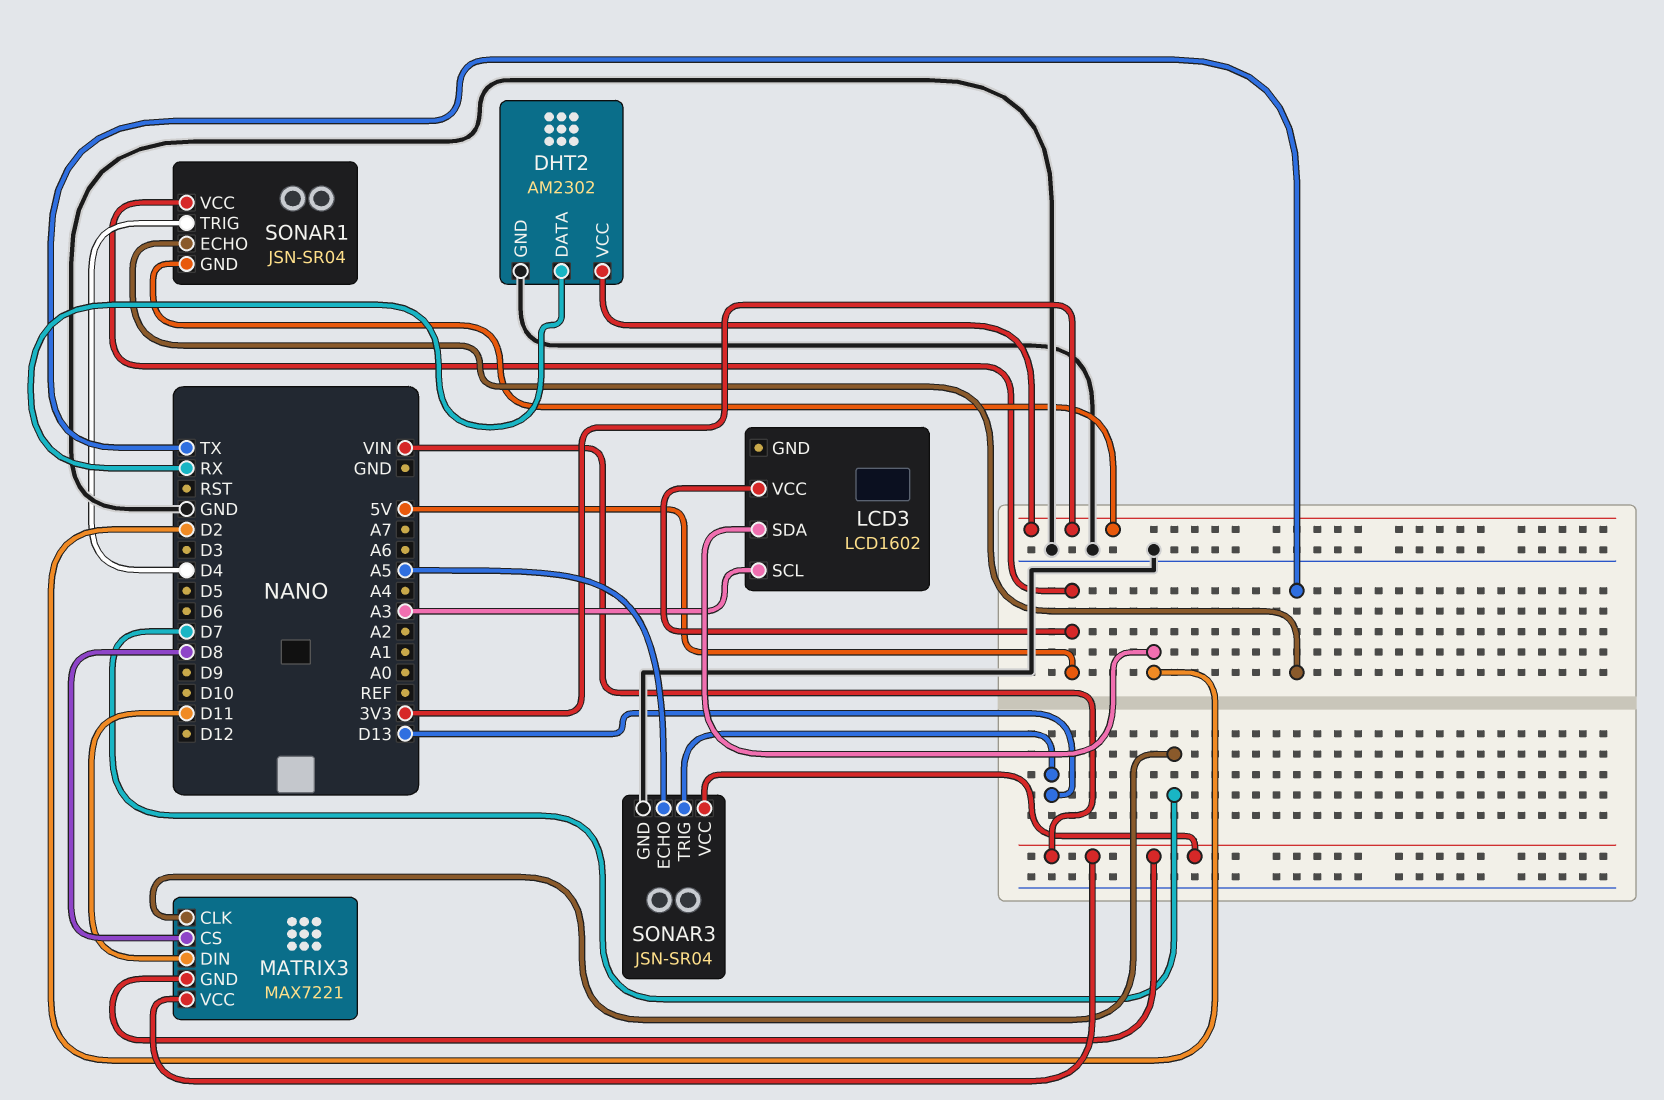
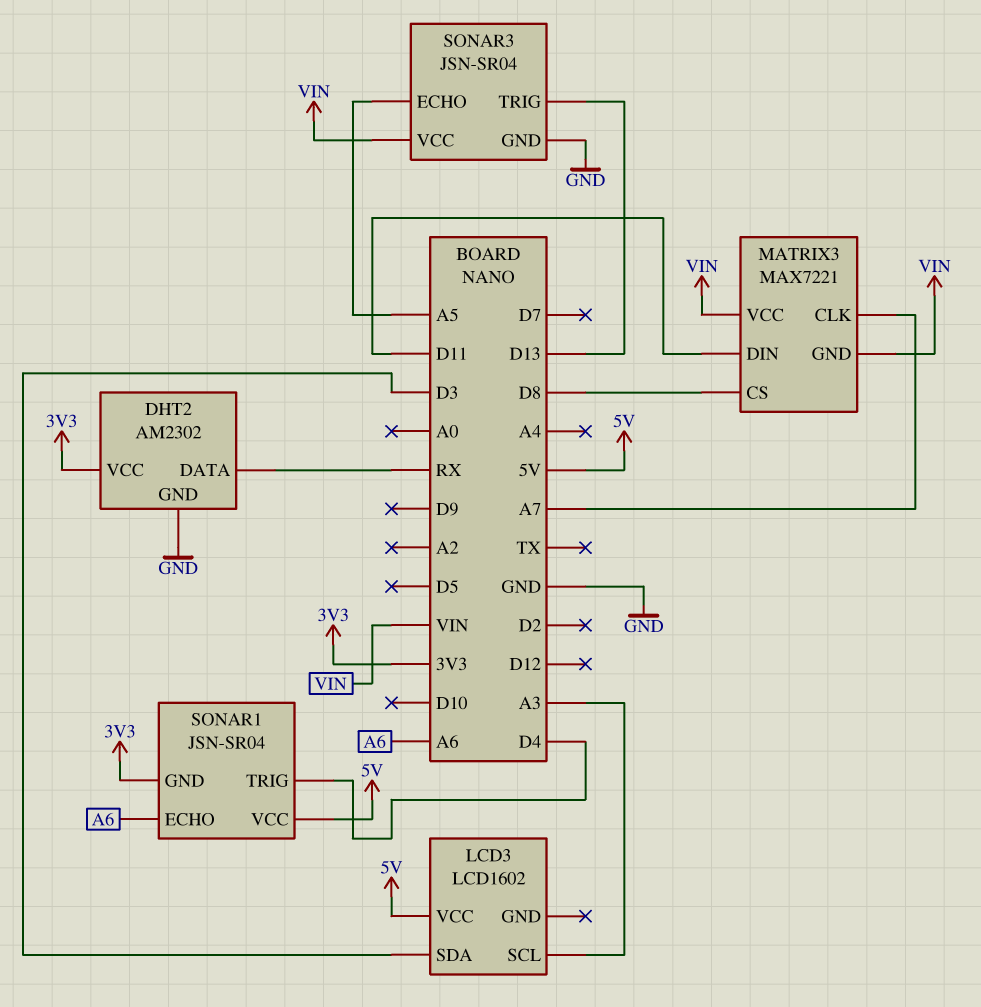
LCD3 pin SDA: D2 -> D3
MATRIX3 pin CLK: D7 -> A7
SONAR1 pin ECHO: TX -> A6

